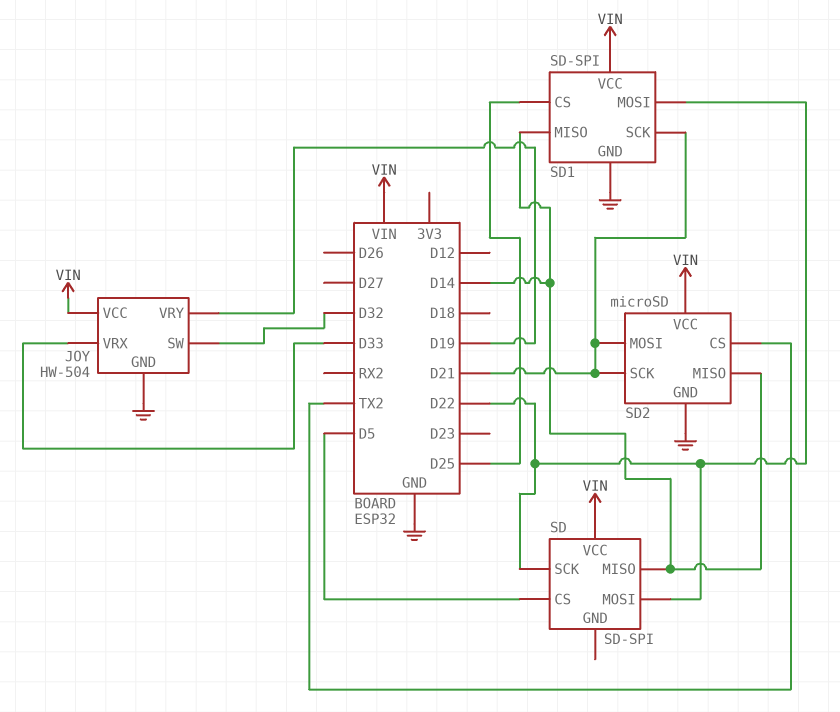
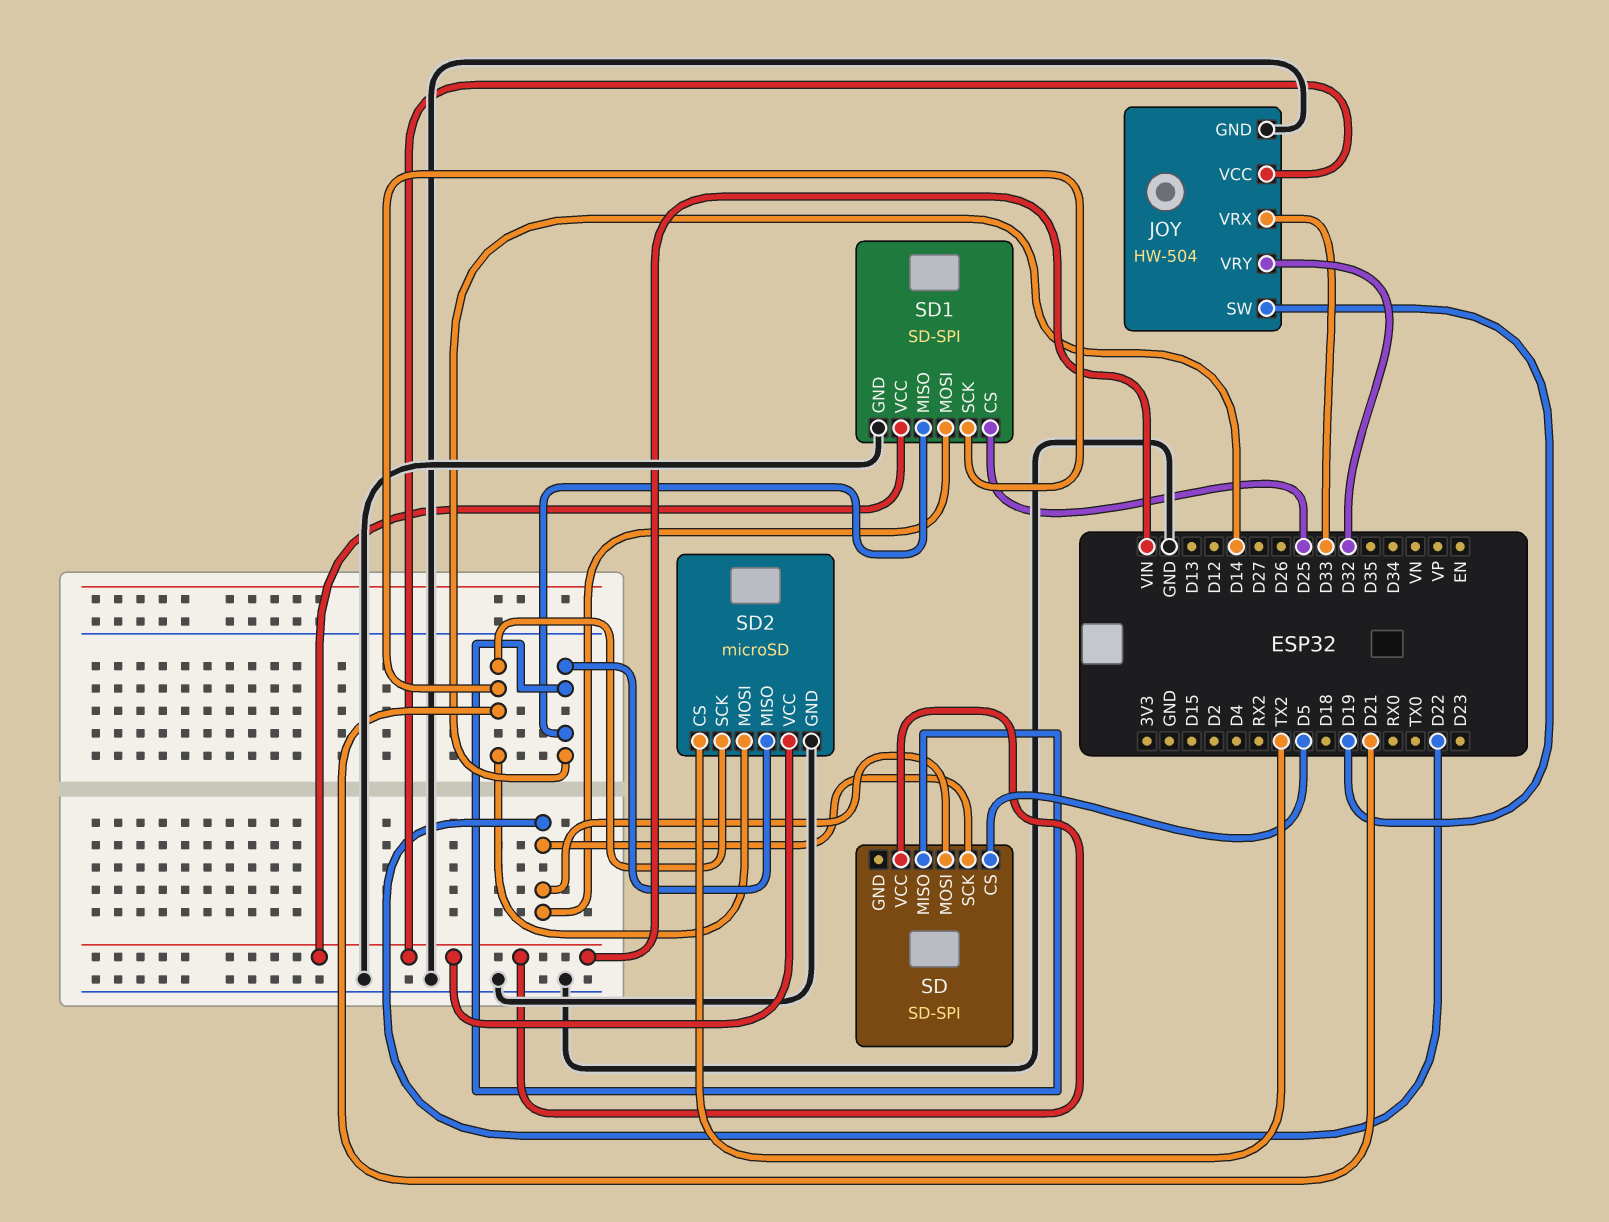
JOY pin SW: D32 -> D19
JOY pin VRY: D19 -> D32

